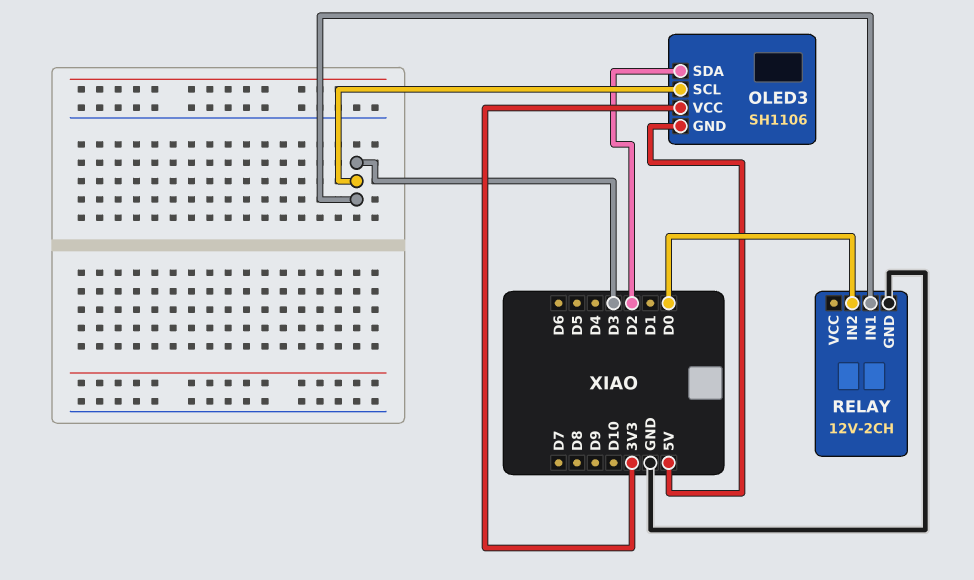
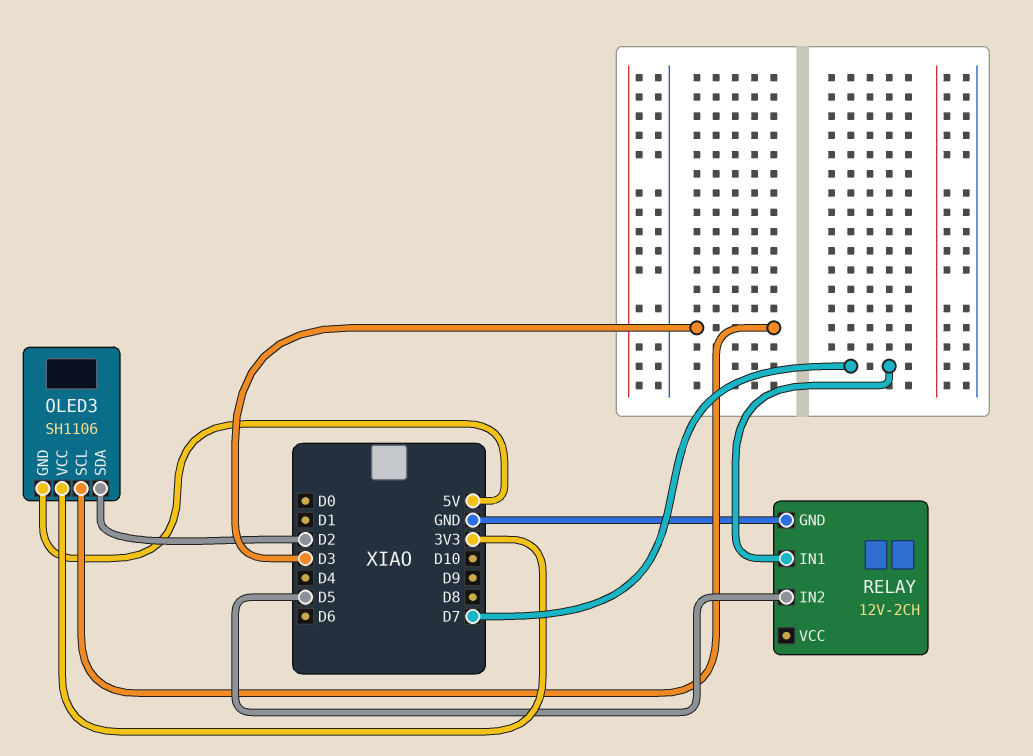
RELAY pin IN1: D3 -> D7
RELAY pin IN2: D0 -> D5

